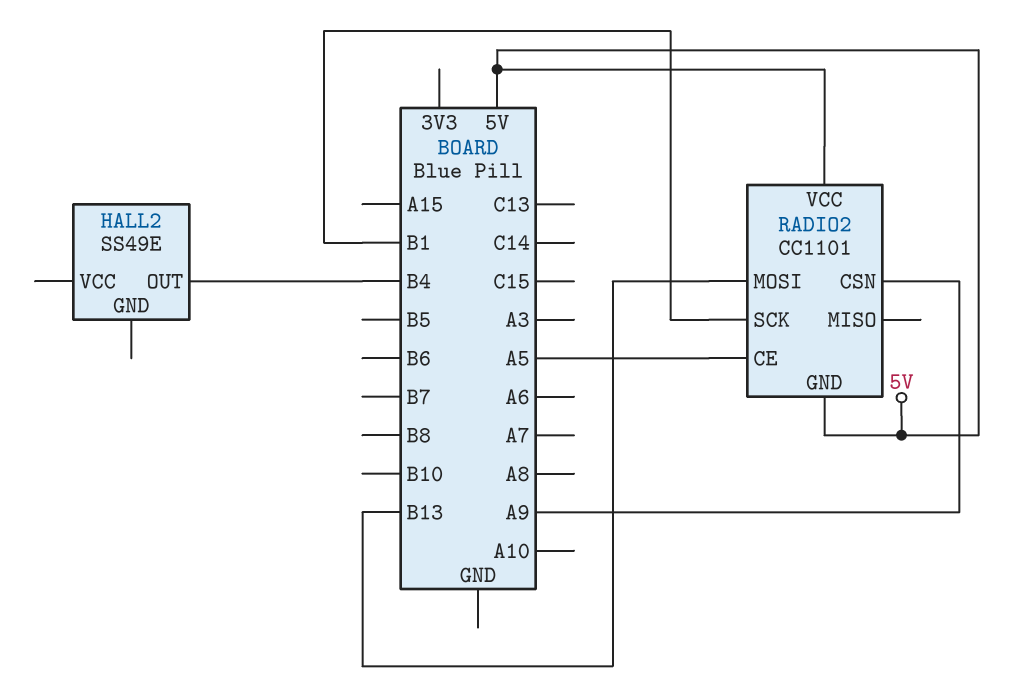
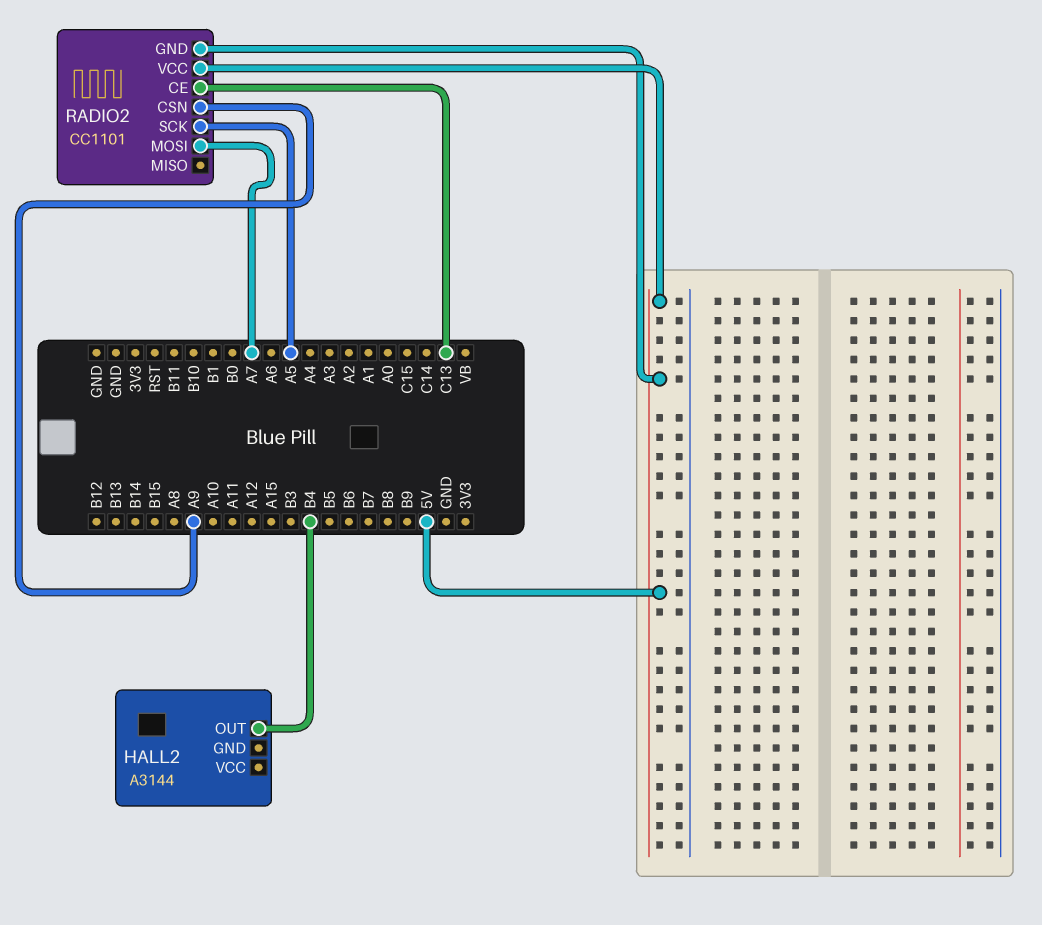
HALL2: SS49E -> A3144
RADIO2 pin CE: A5 -> C13
RADIO2 pin MOSI: B13 -> A7
RADIO2 pin SCK: B1 -> A5

